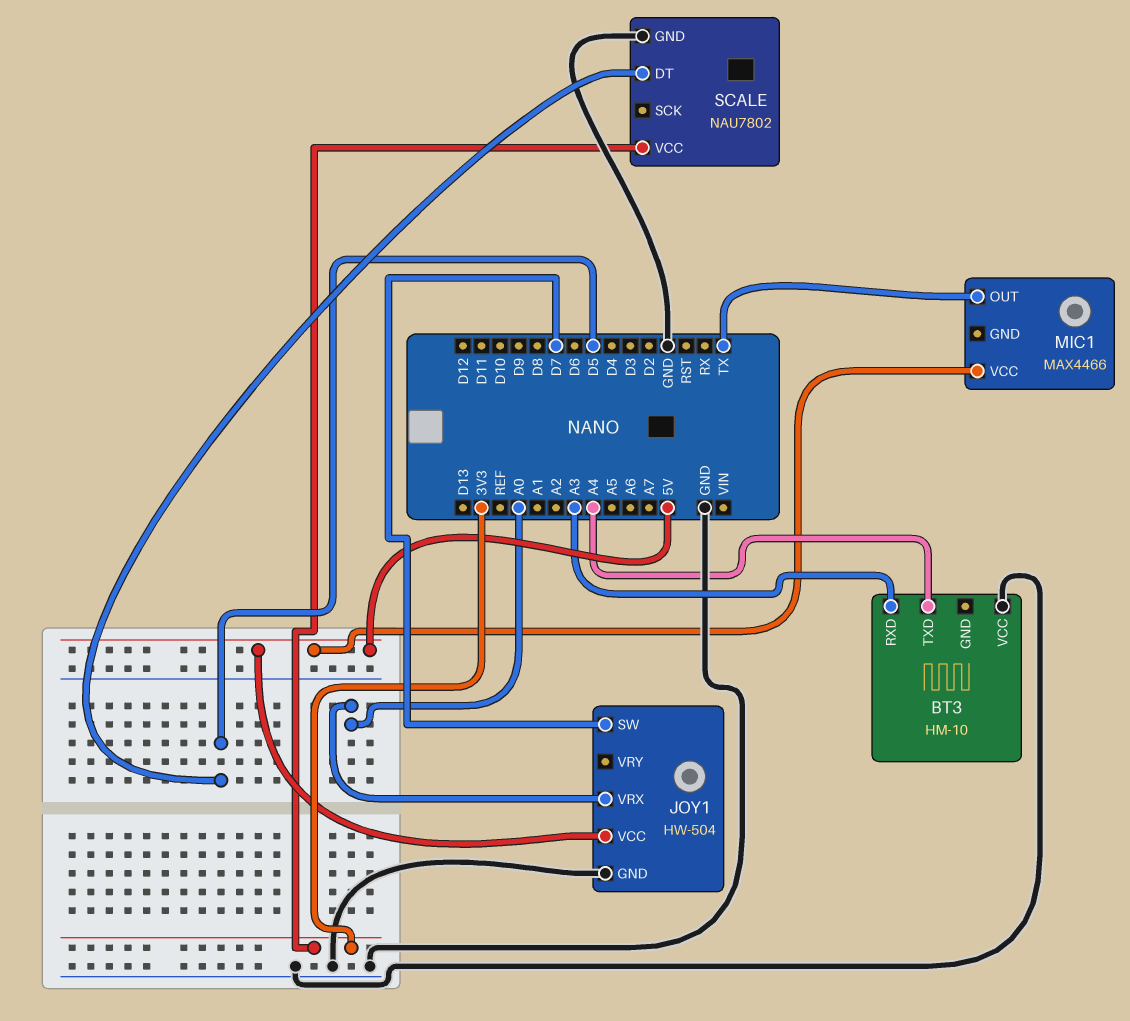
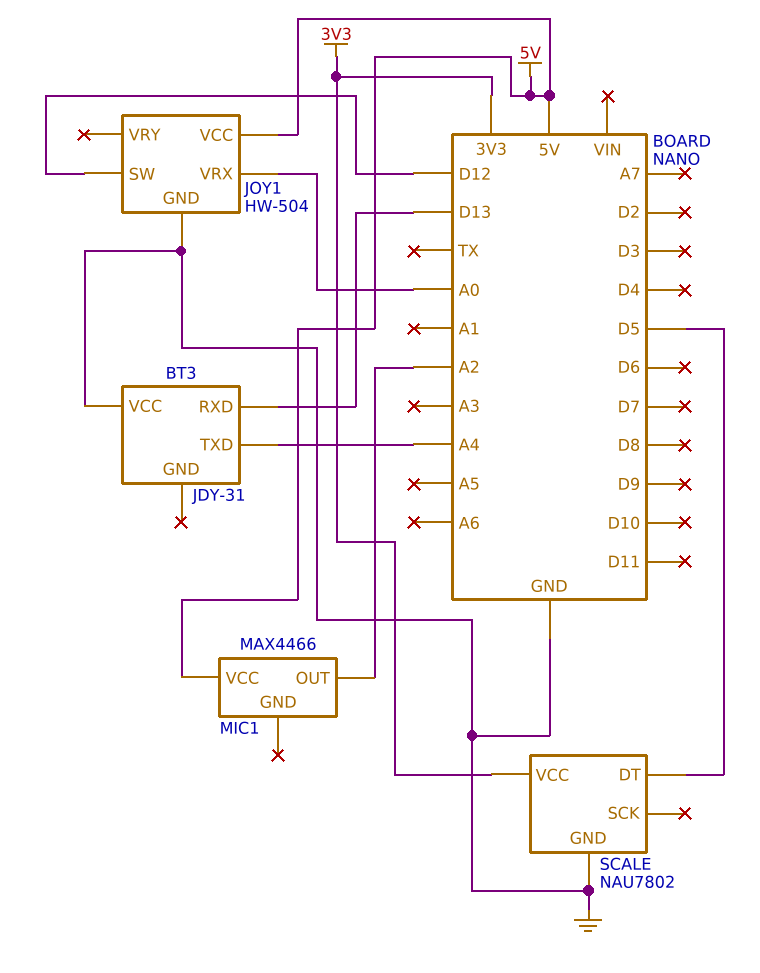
BT3: HM-10 -> JDY-31
BT3 pin RXD: A3 -> D13
JOY1 pin SW: D7 -> D12
MIC1 pin OUT: TX -> A2

